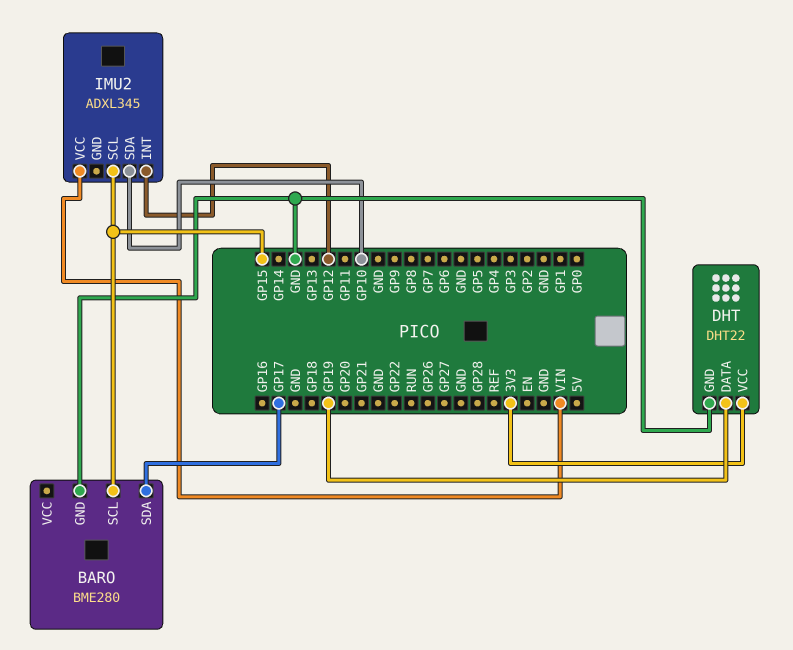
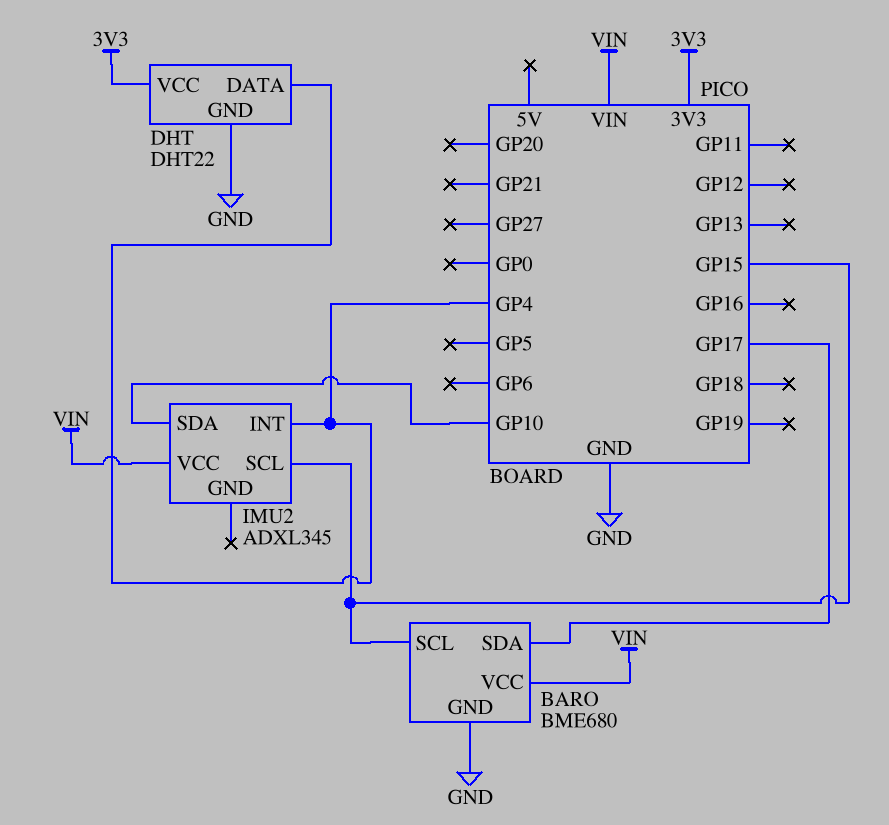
BARO: BME280 -> BME680
BARO pin VCC: none -> VIN
DHT pin DATA: GP19 -> GP4
IMU2 pin INT: GP12 -> GP4

